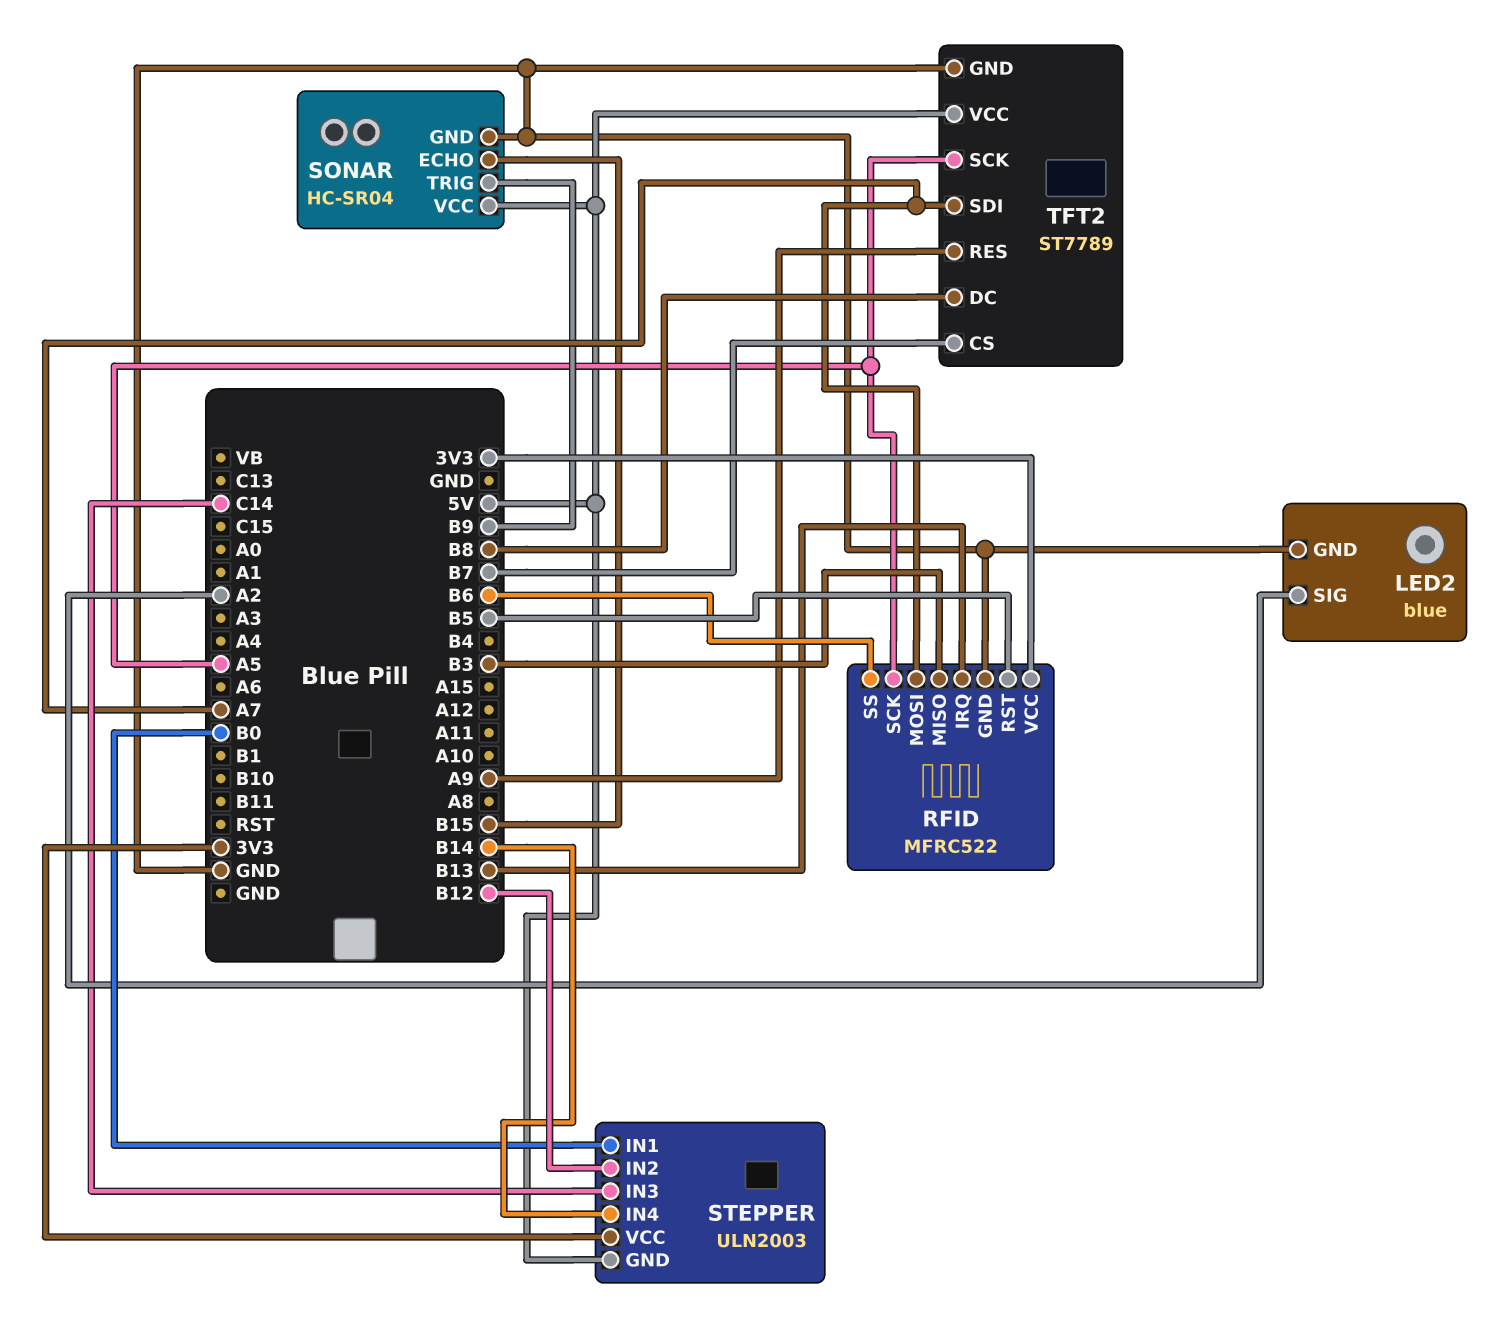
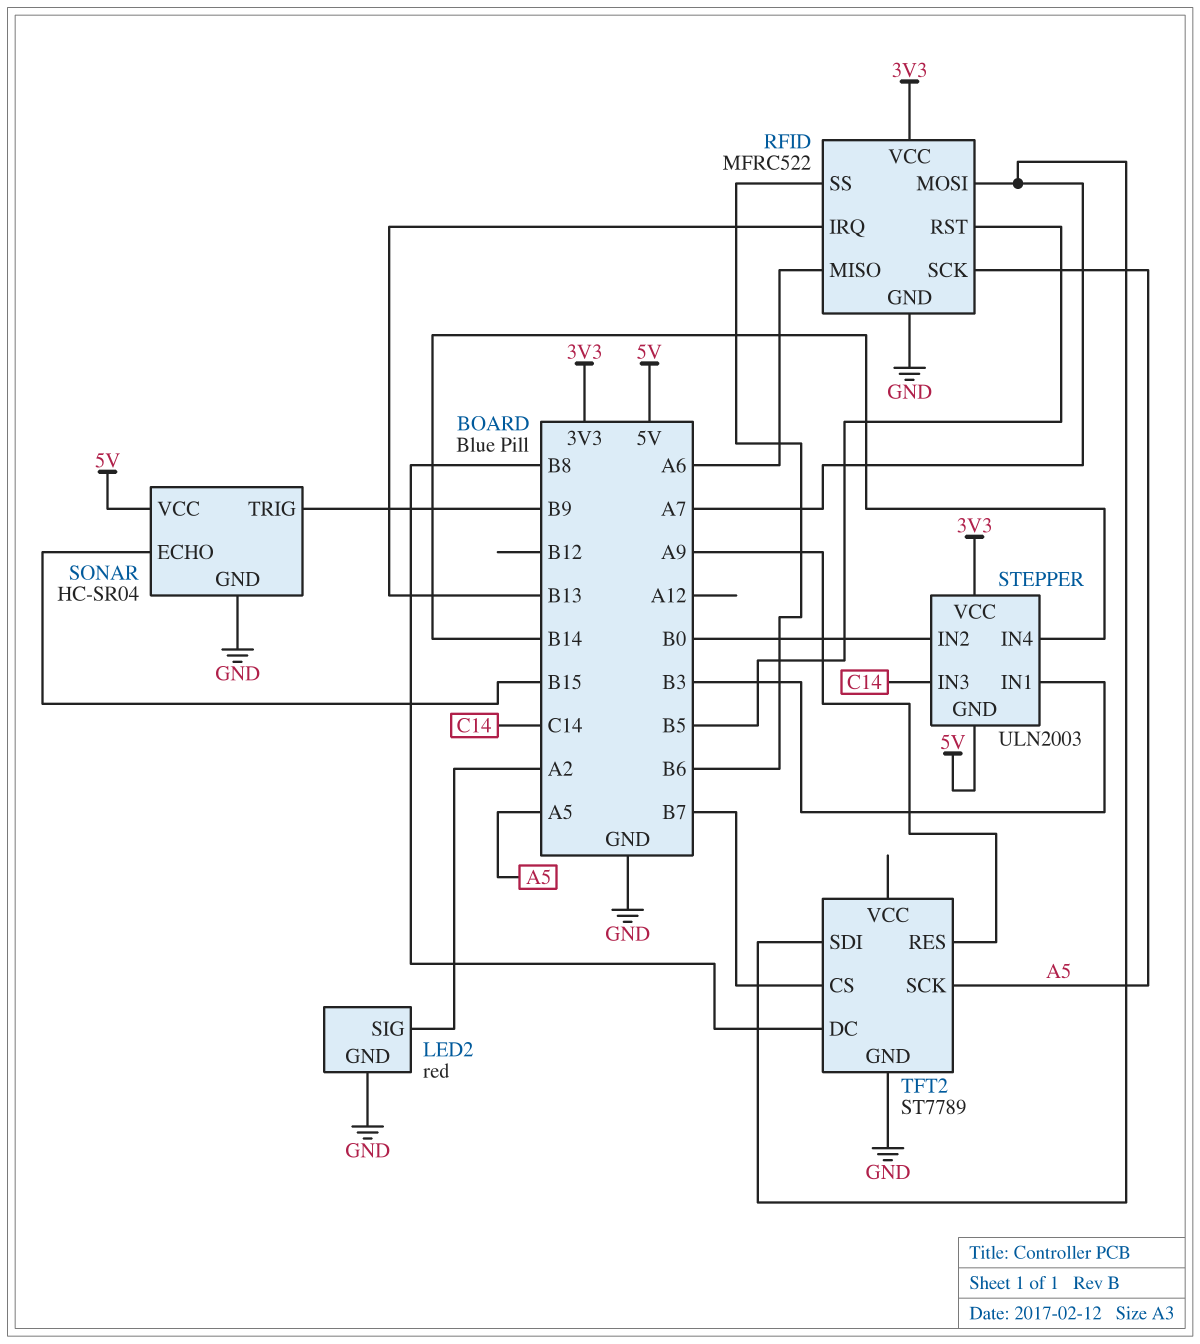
LED2: blue -> red
RFID pin MISO: B3 -> A6
STEPPER pin IN1: B0 -> B3
STEPPER pin IN2: B12 -> B0
TFT2 pin VCC: 5V -> none

